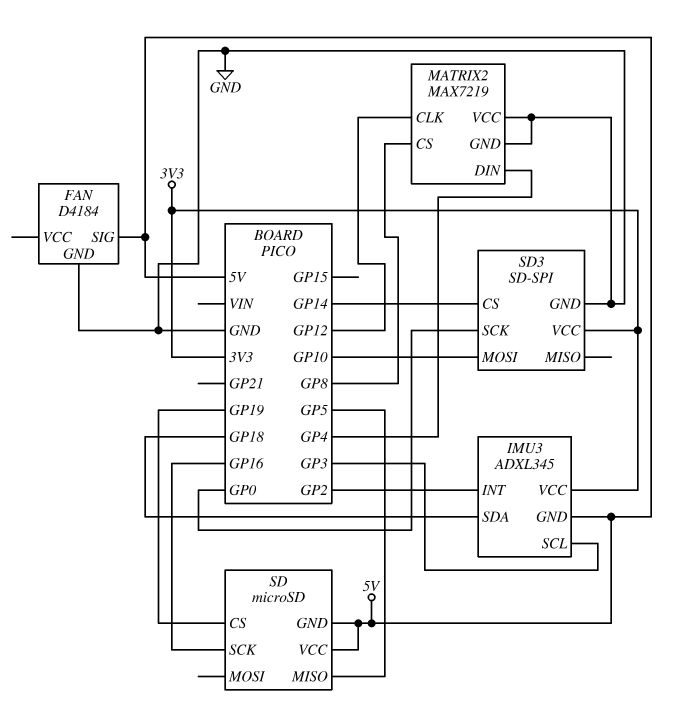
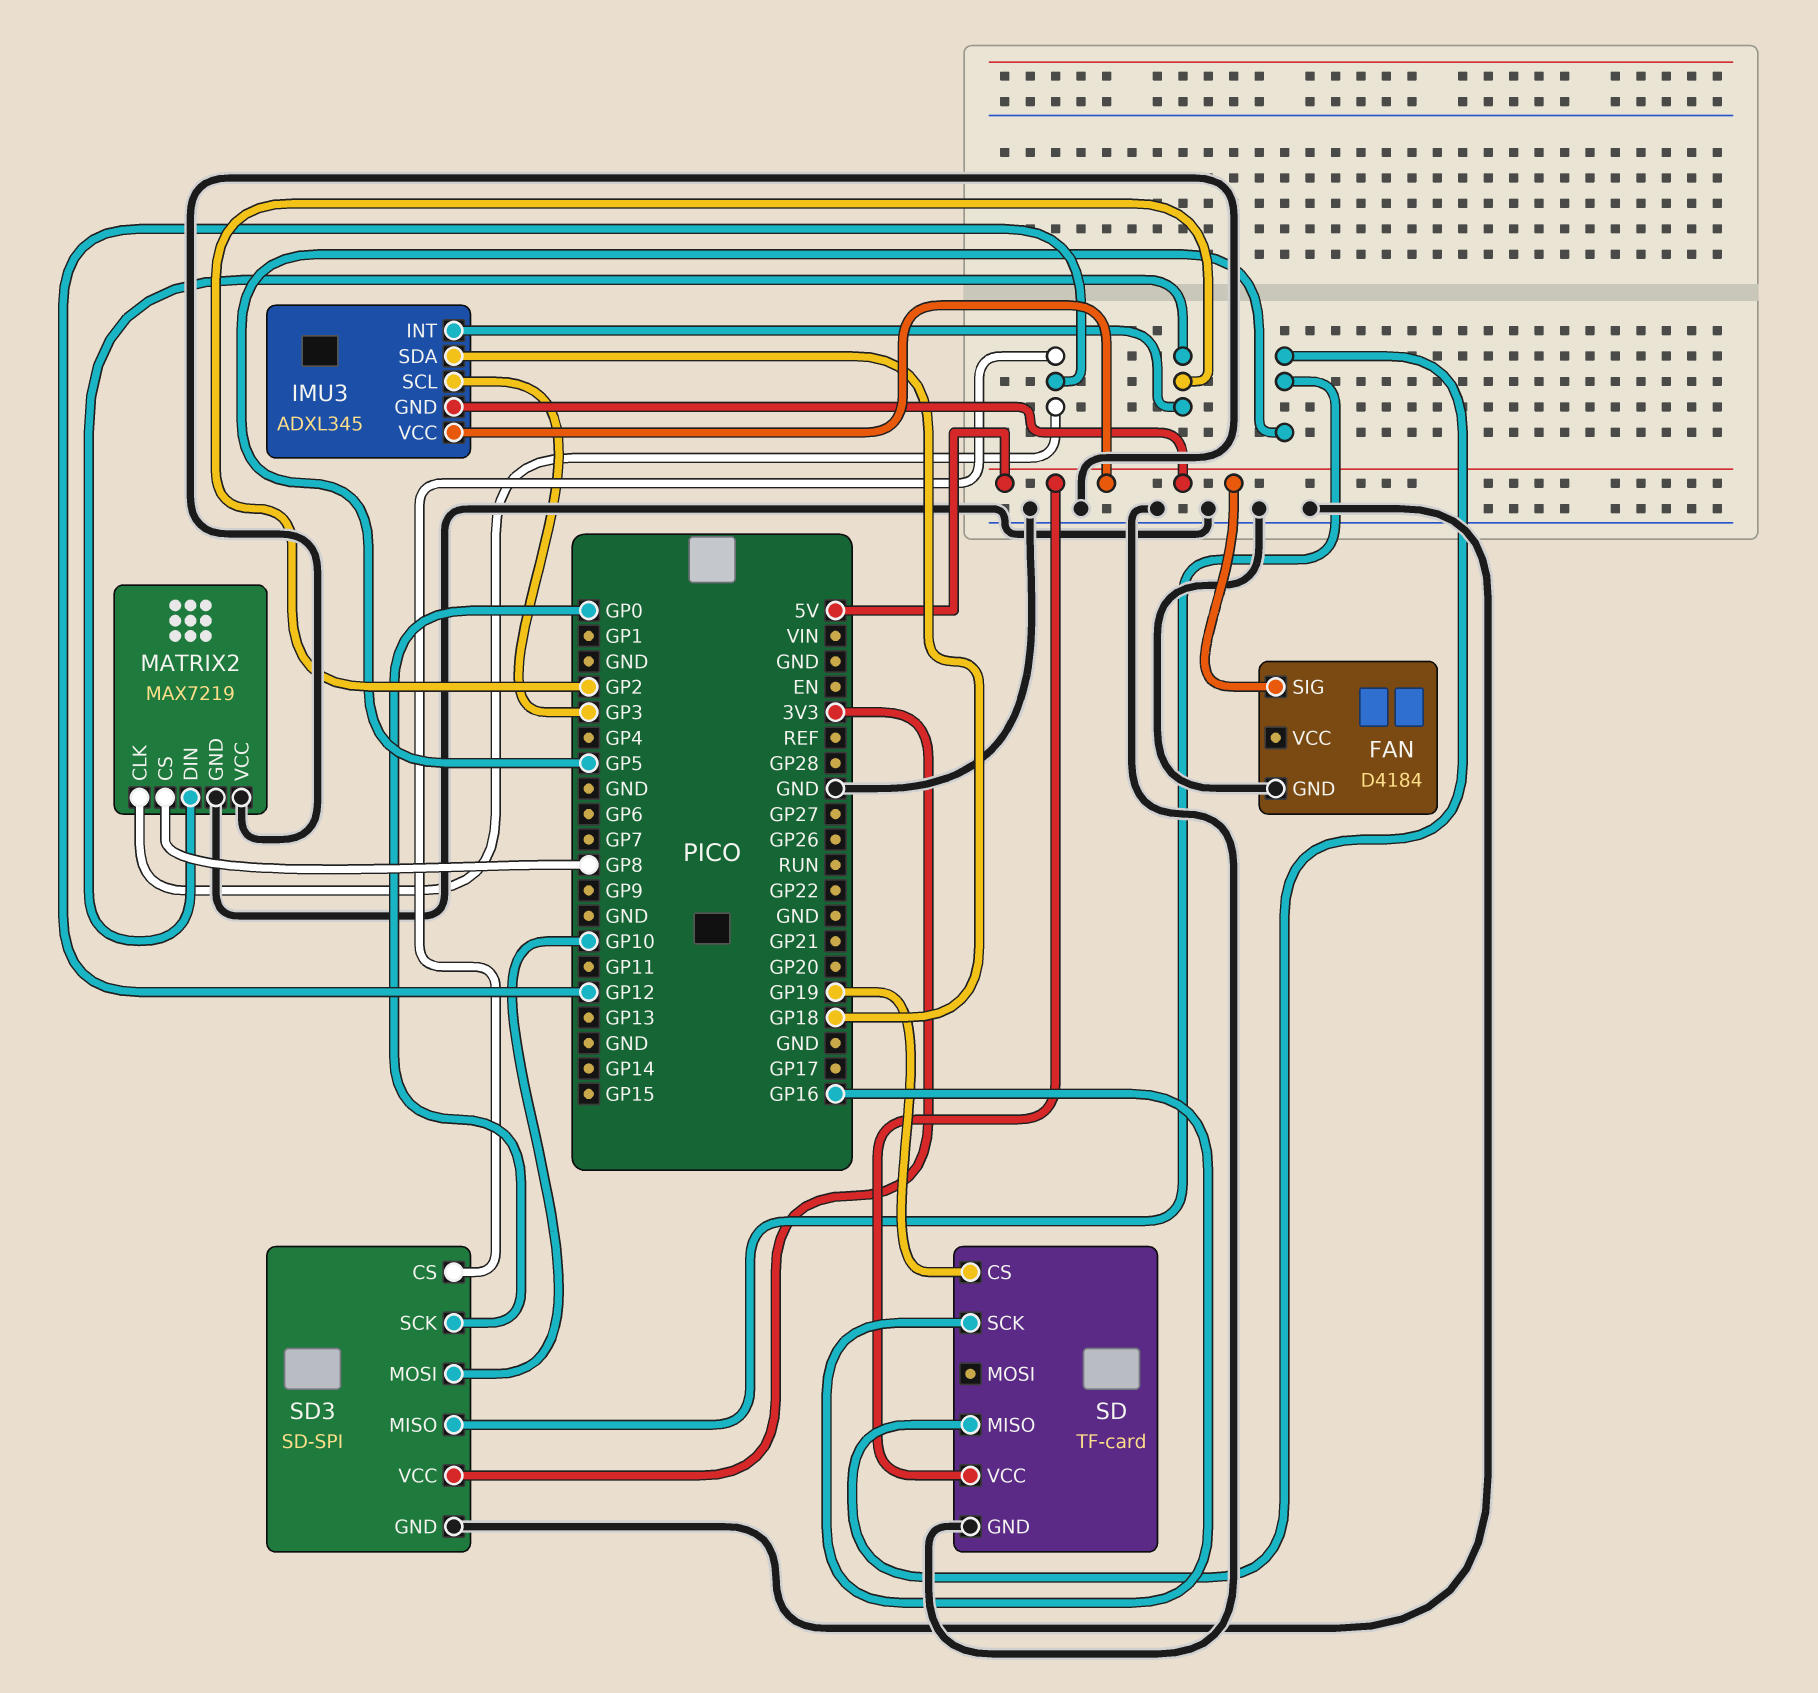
IMU3 pin VCC: 3V3 -> 5V
MATRIX2 pin DIN: GP4 -> GP2
SD: microSD -> TF-card
SD pin GND: 5V -> GND
SD3 pin CS: GP14 -> GP12
SD3 pin MISO: none -> GP5

